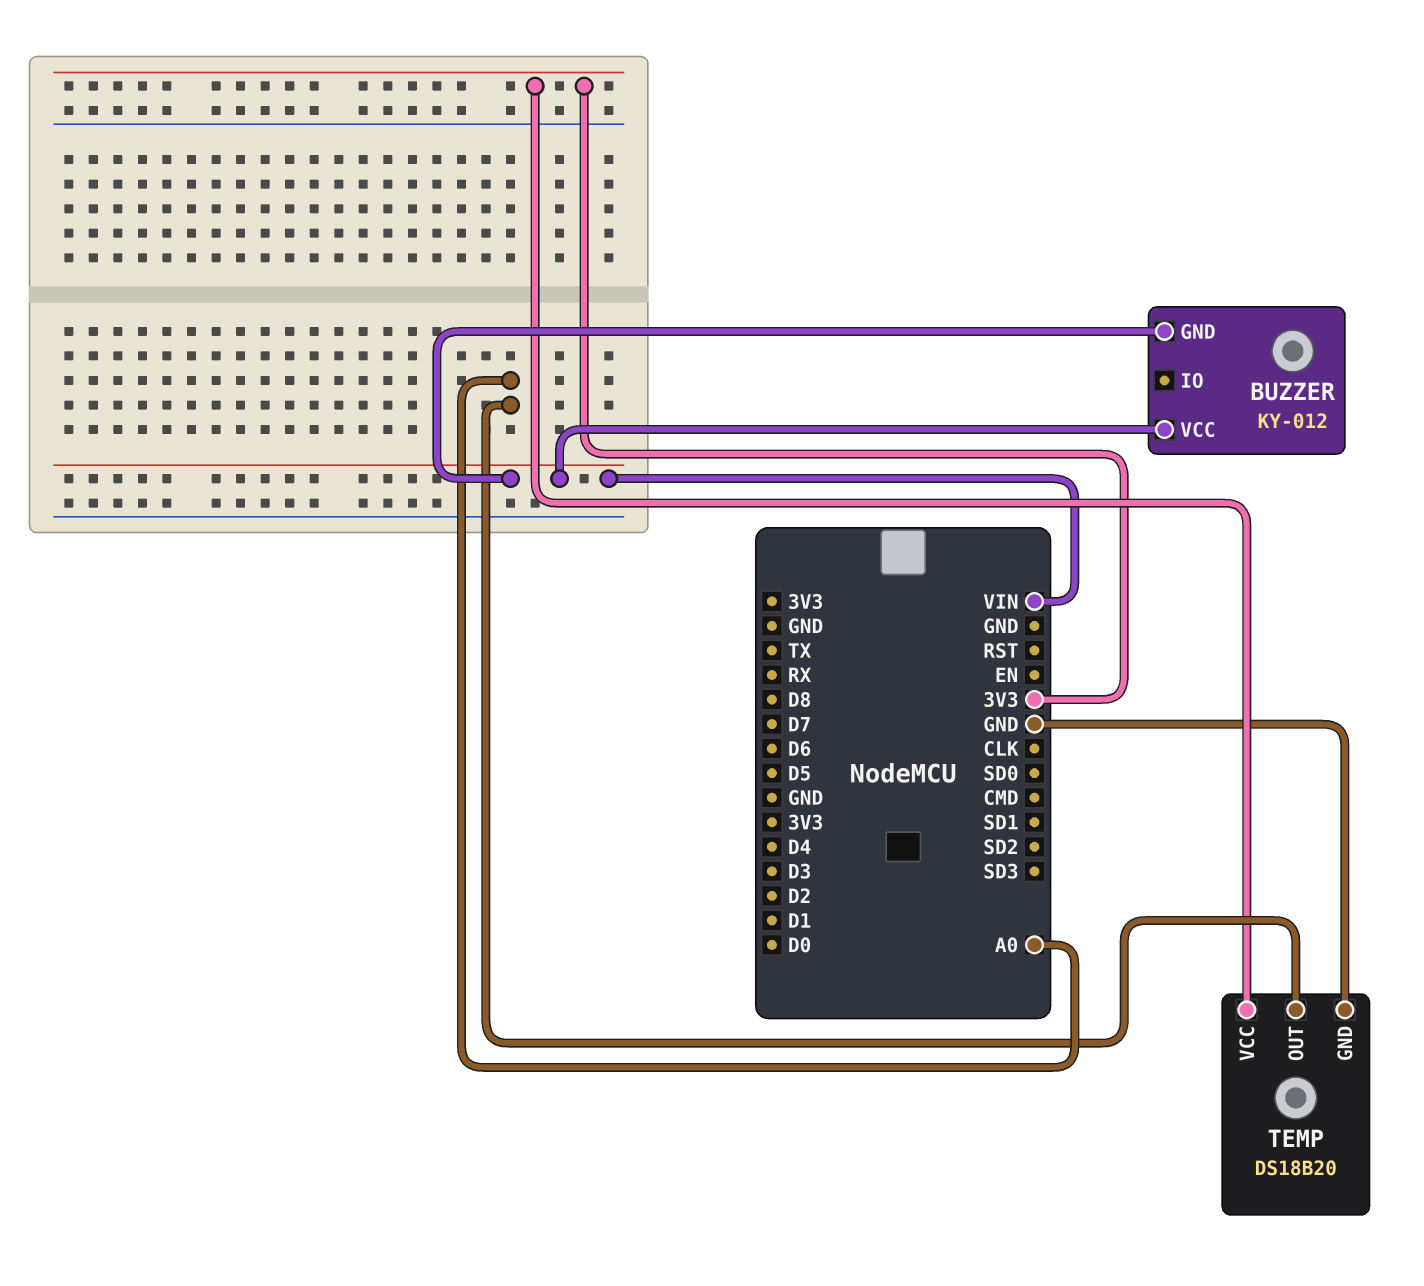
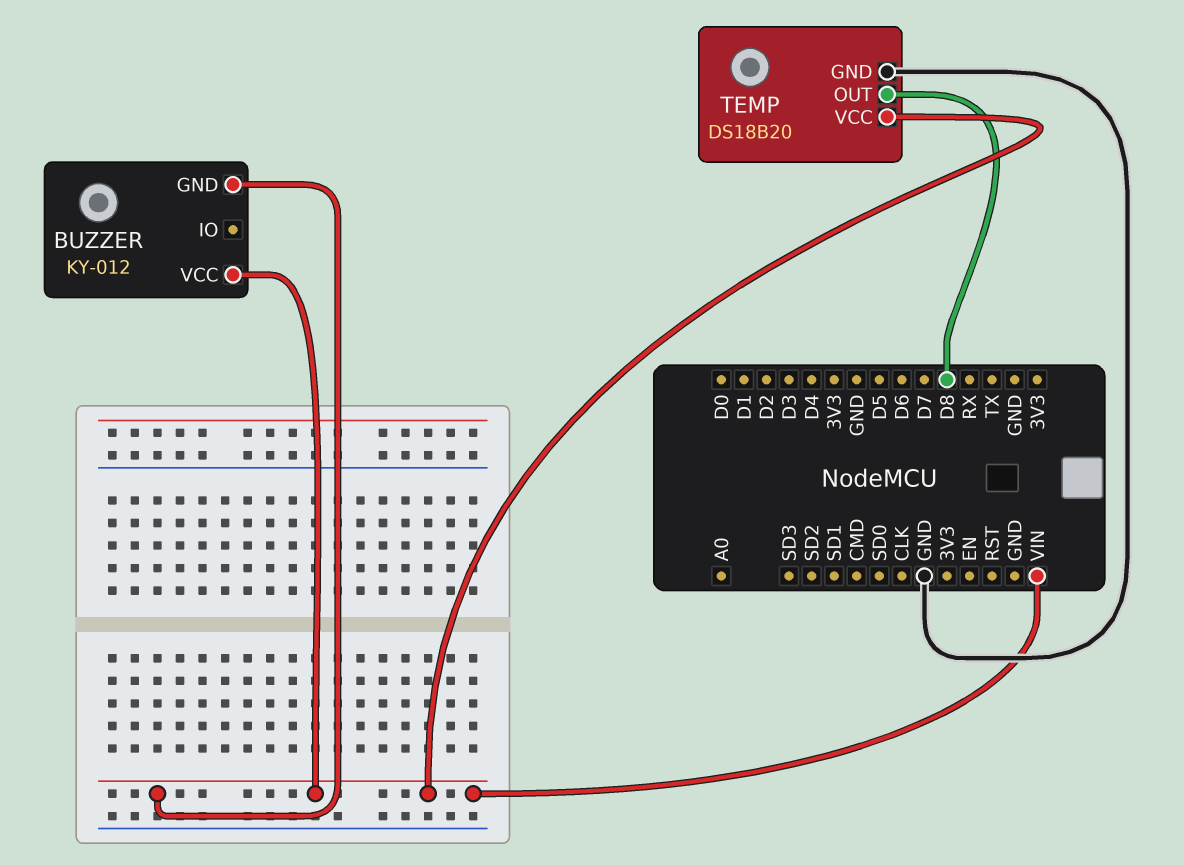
TEMP pin OUT: A0 -> D8
TEMP pin VCC: 3V3 -> VIN

